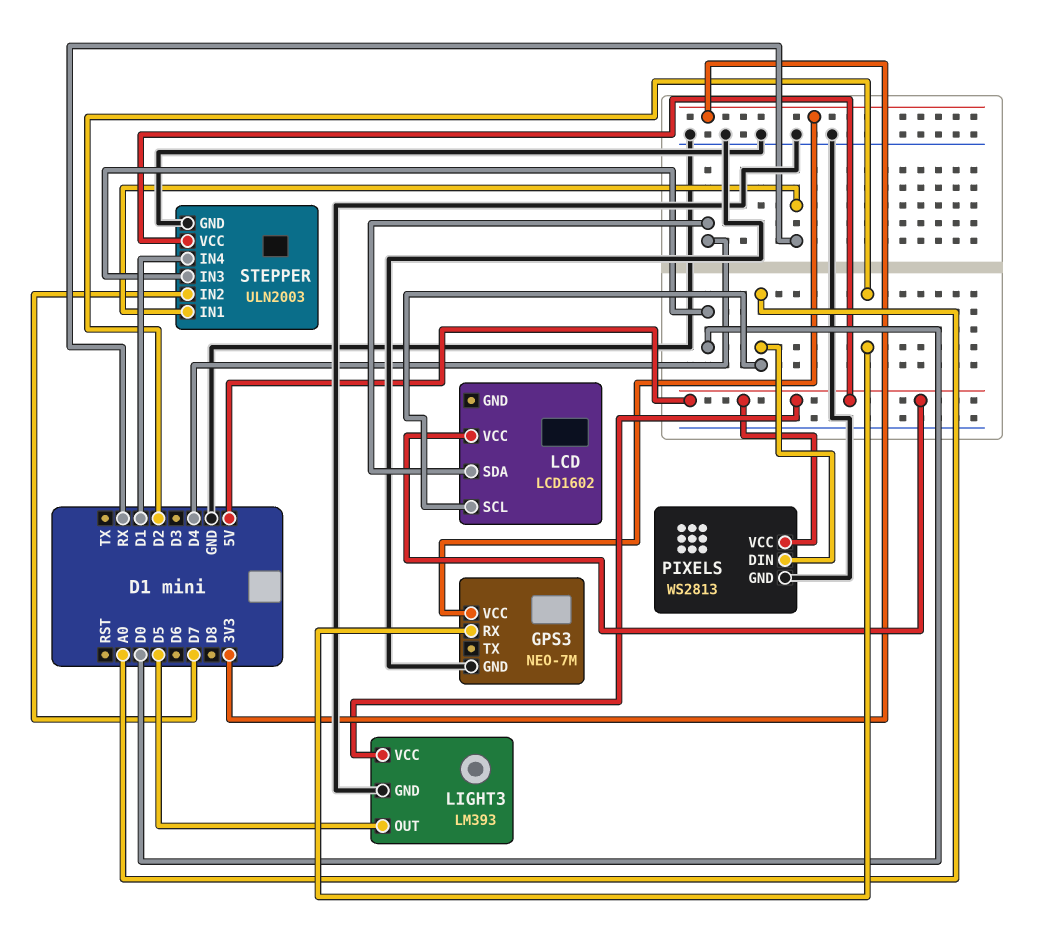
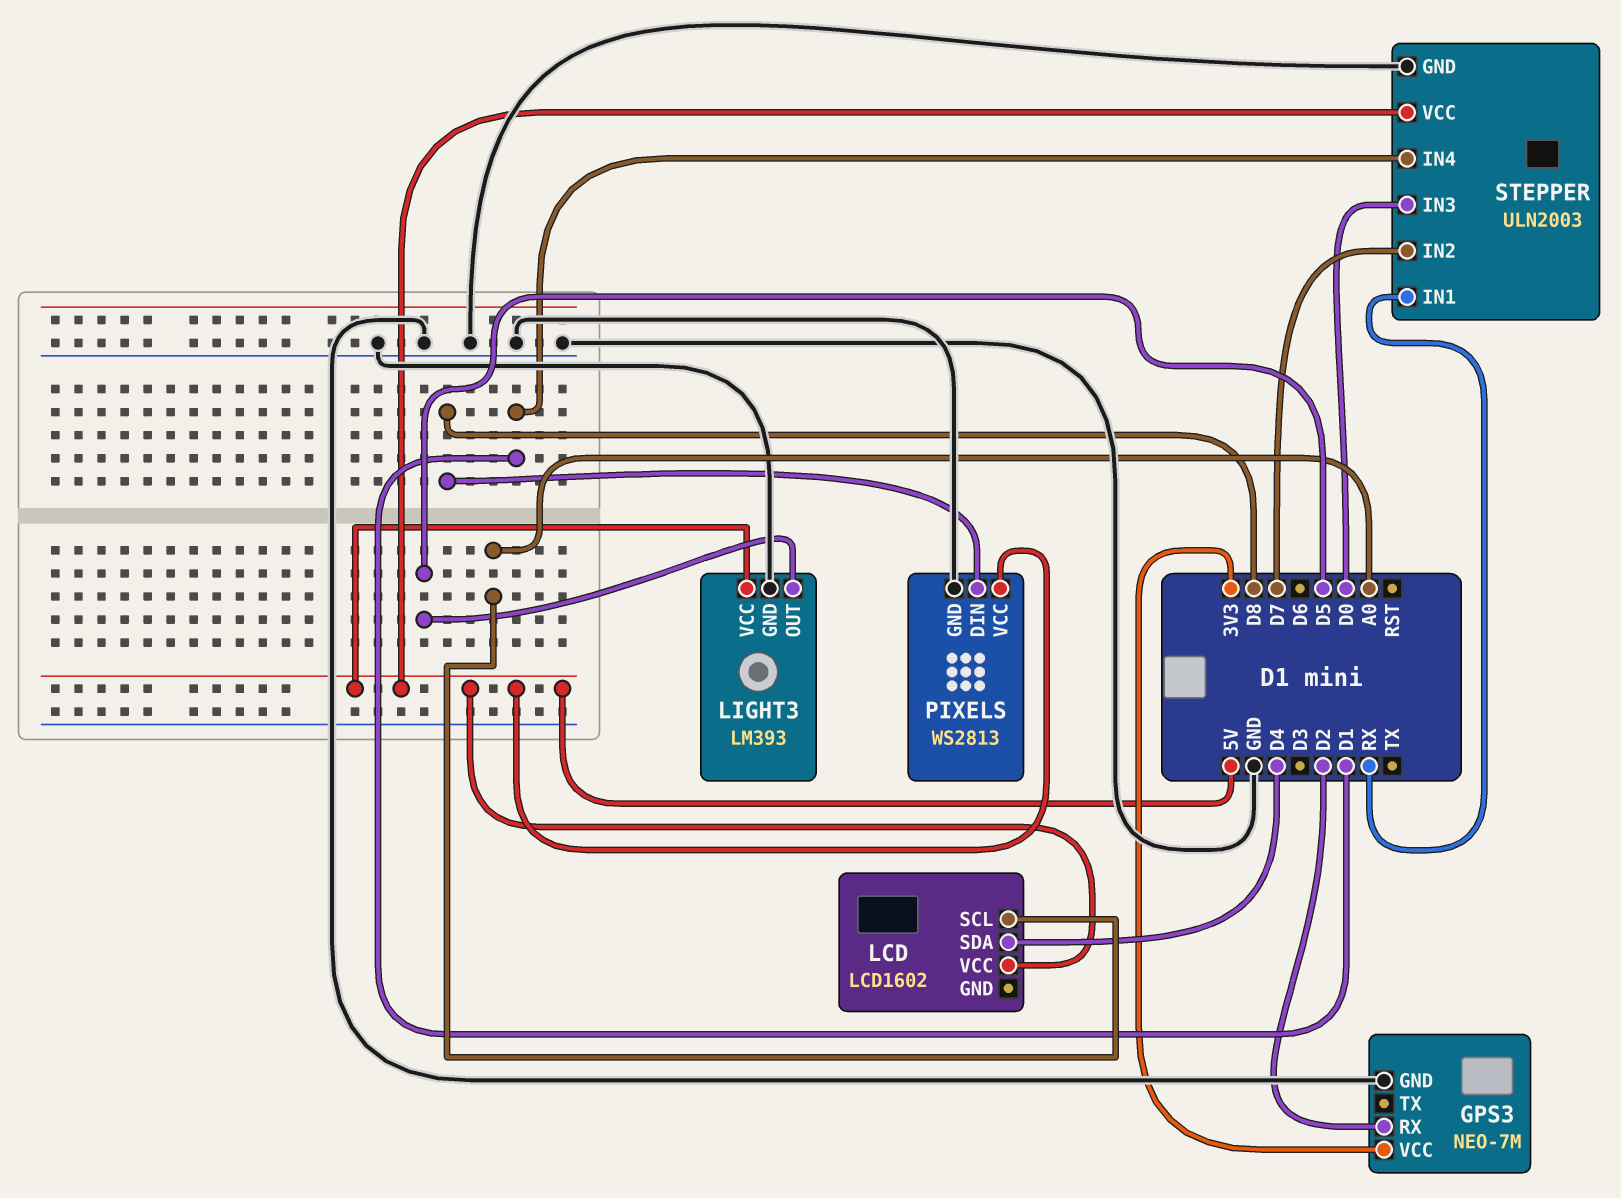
PIXELS pin DIN: A0 -> D8

